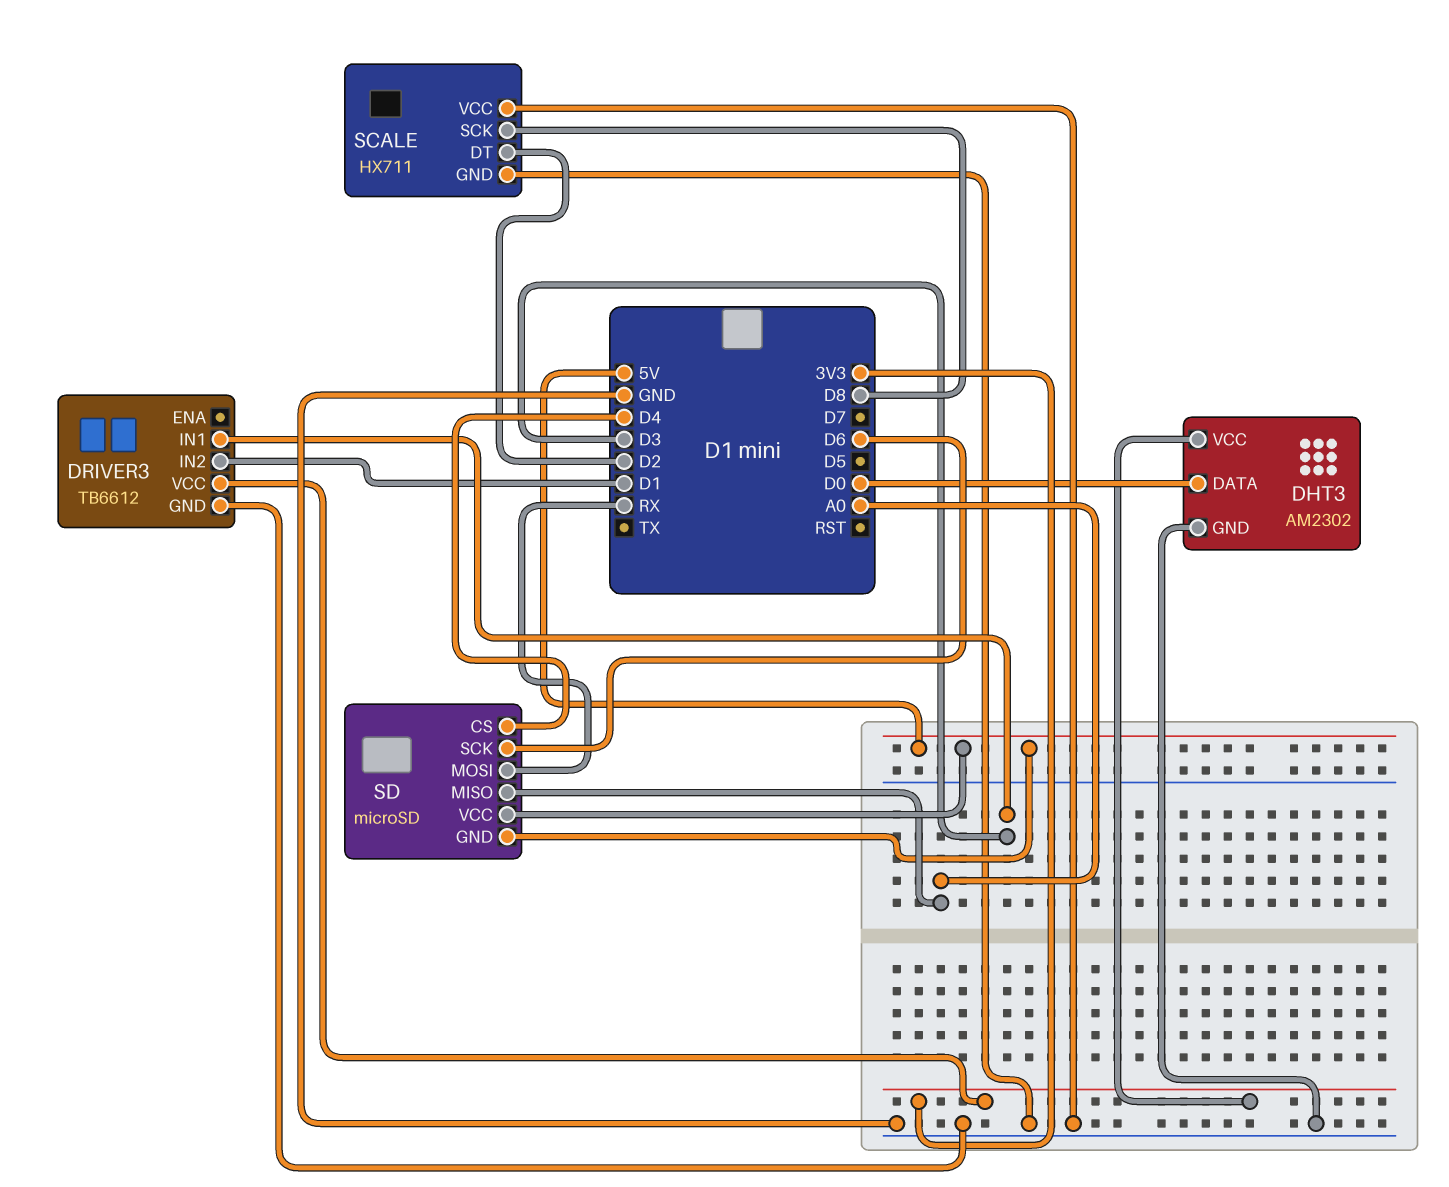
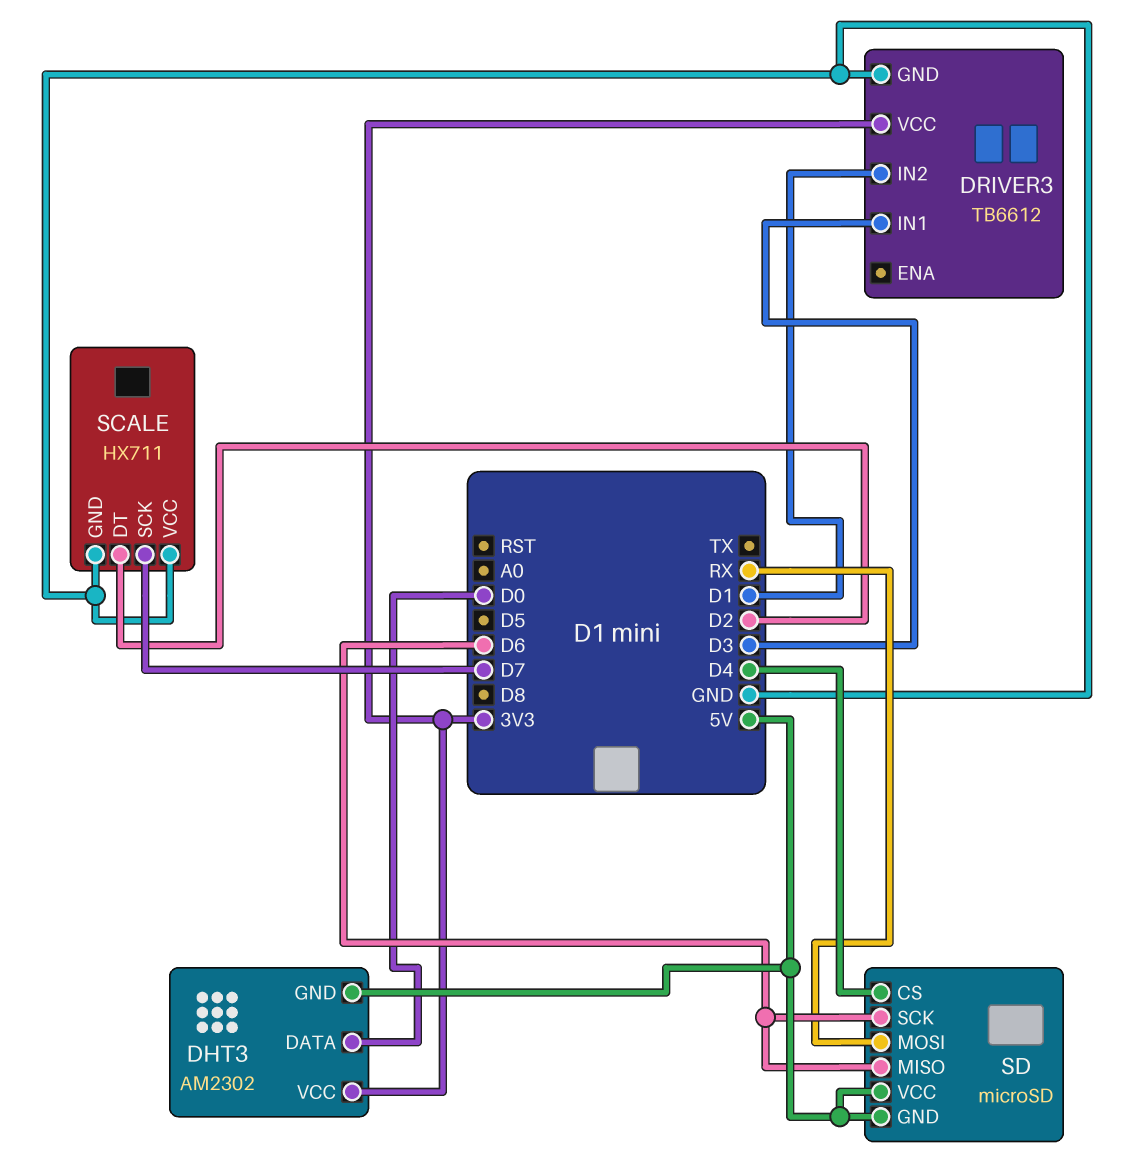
DHT3 pin GND: GND -> 5V
SCALE pin SCK: D8 -> D7
SD pin MISO: A0 -> D6

